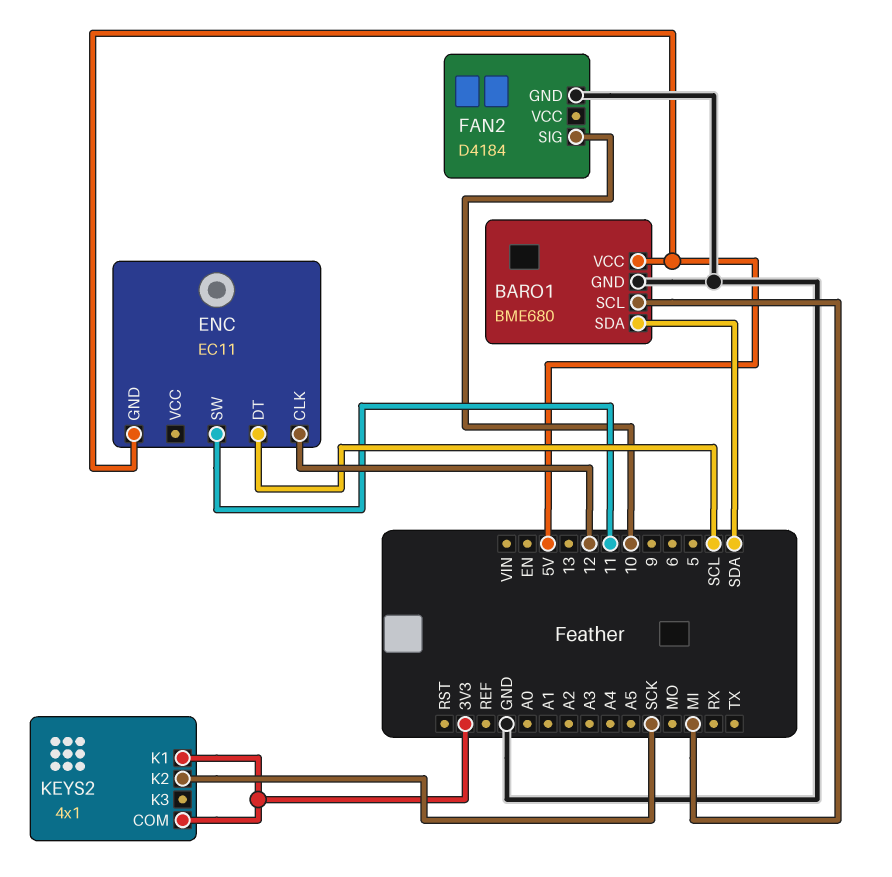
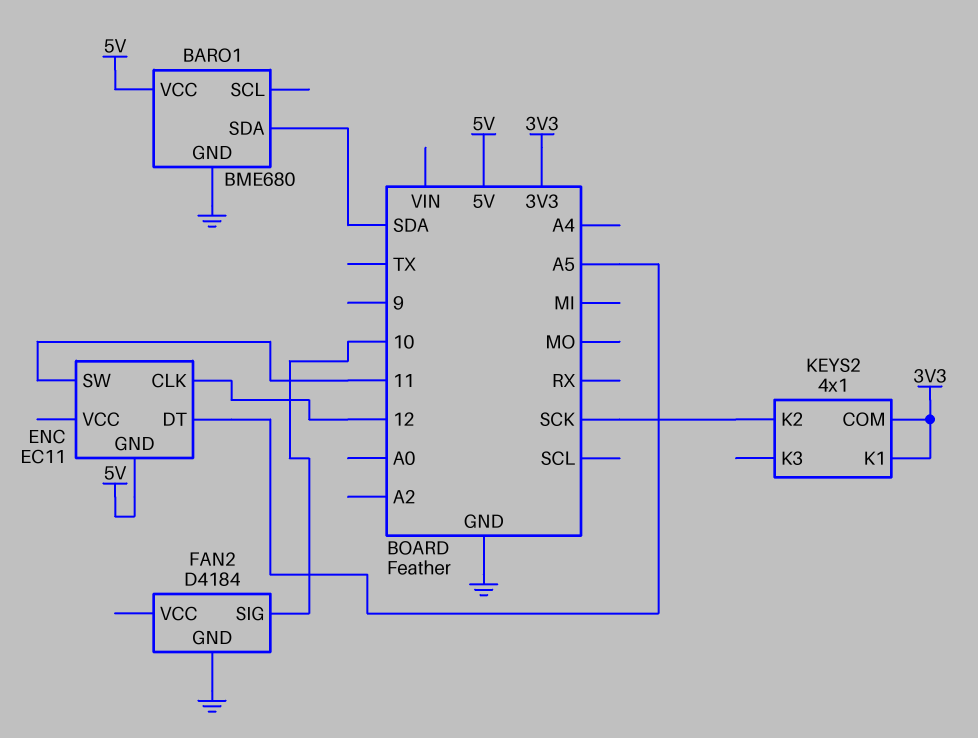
BARO1 pin SCL: MI -> none
ENC pin DT: SCL -> A5

